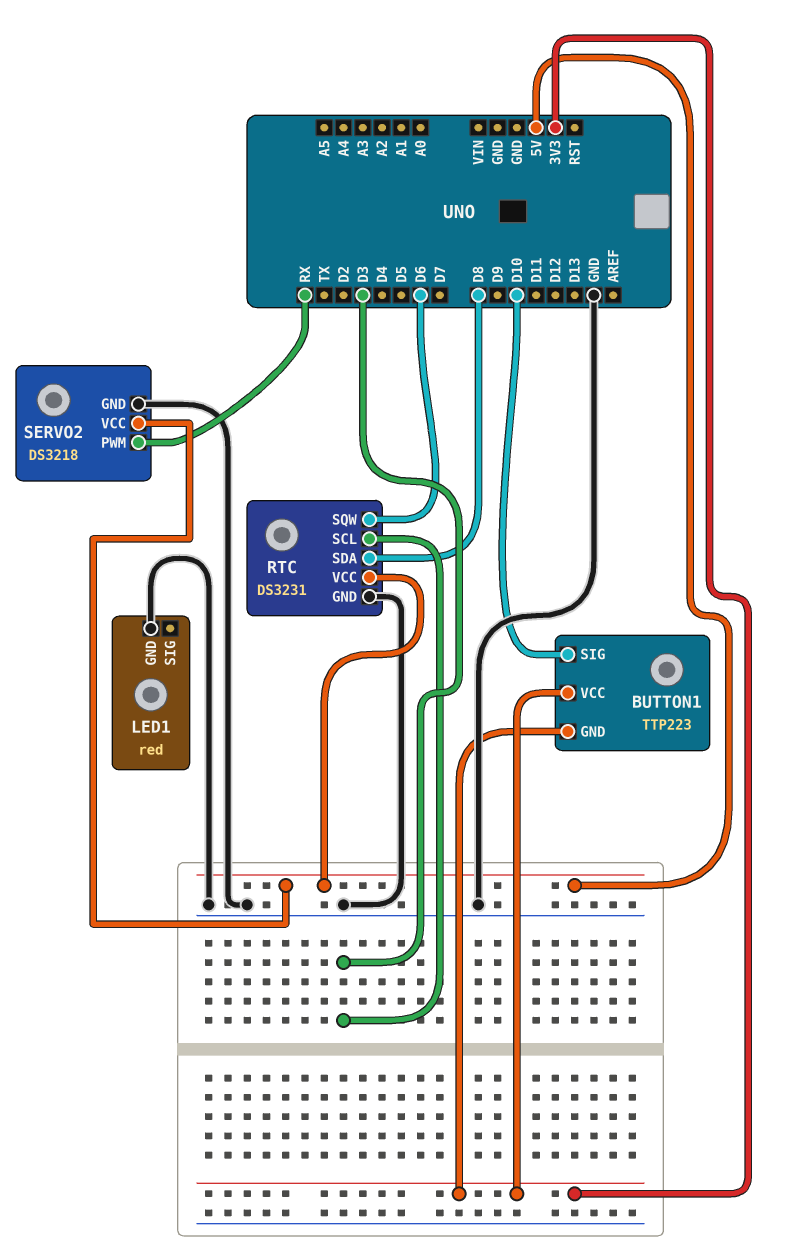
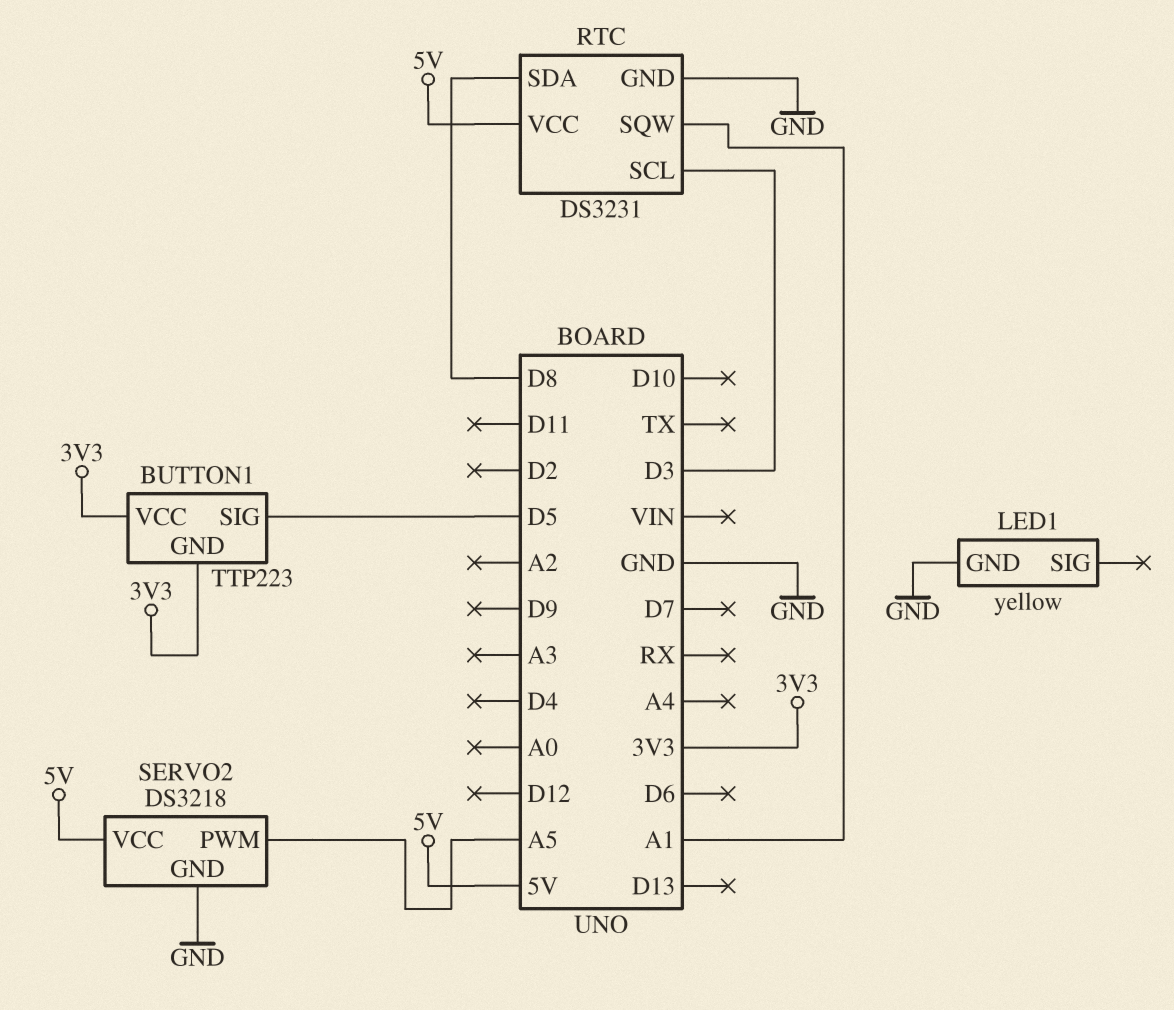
BUTTON1 pin SIG: D10 -> D5
LED1: red -> yellow
RTC pin SQW: D6 -> A1
SERVO2 pin PWM: RX -> A5

